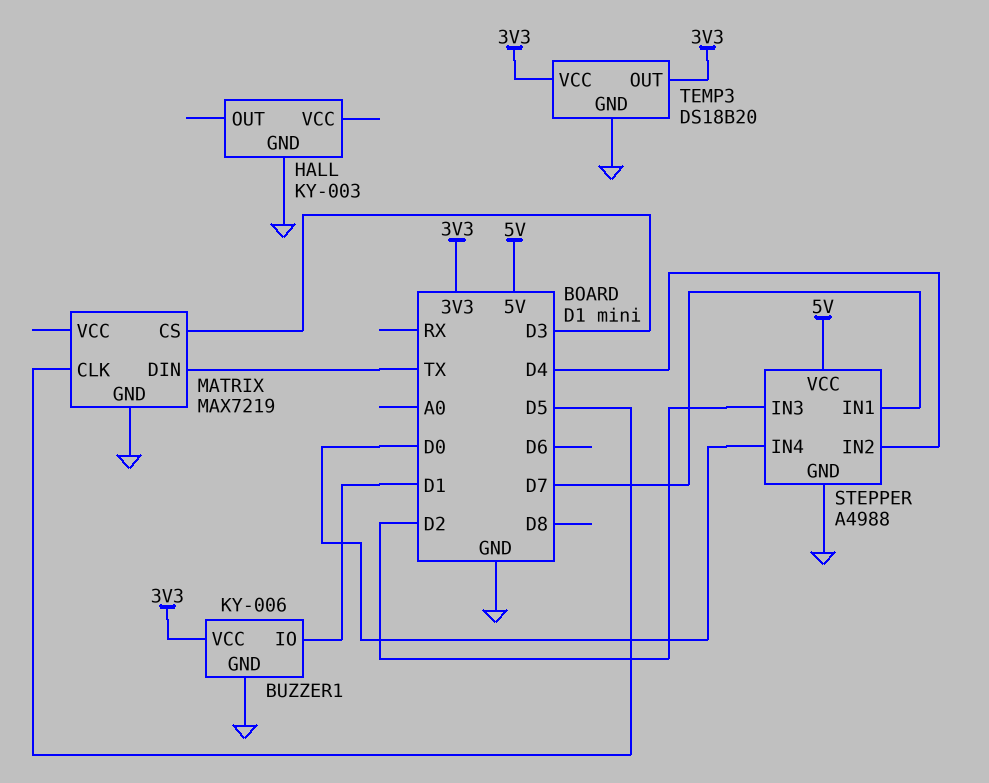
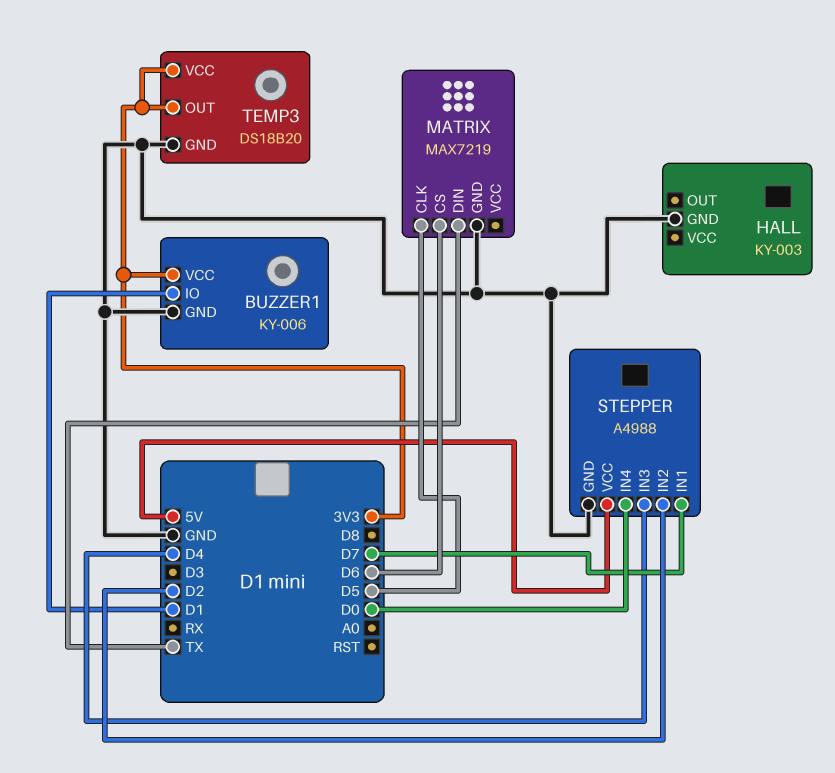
MATRIX pin CS: D3 -> D6
STEPPER pin IN2: D4 -> D2
STEPPER pin IN3: D2 -> D4

